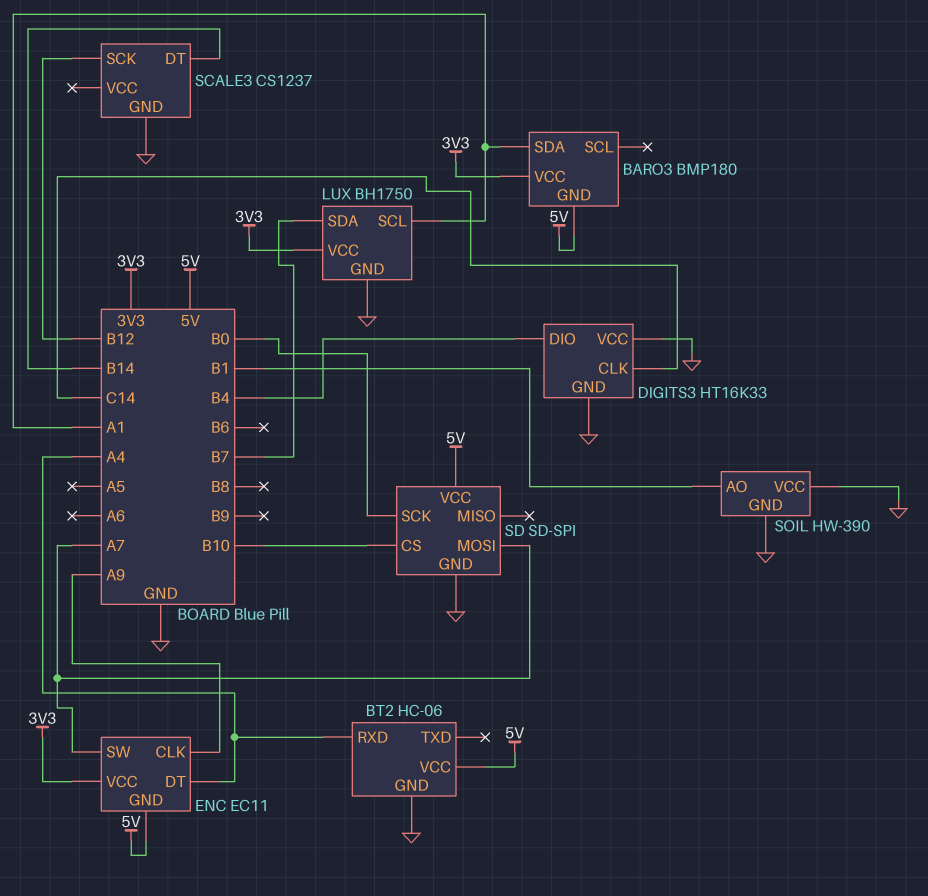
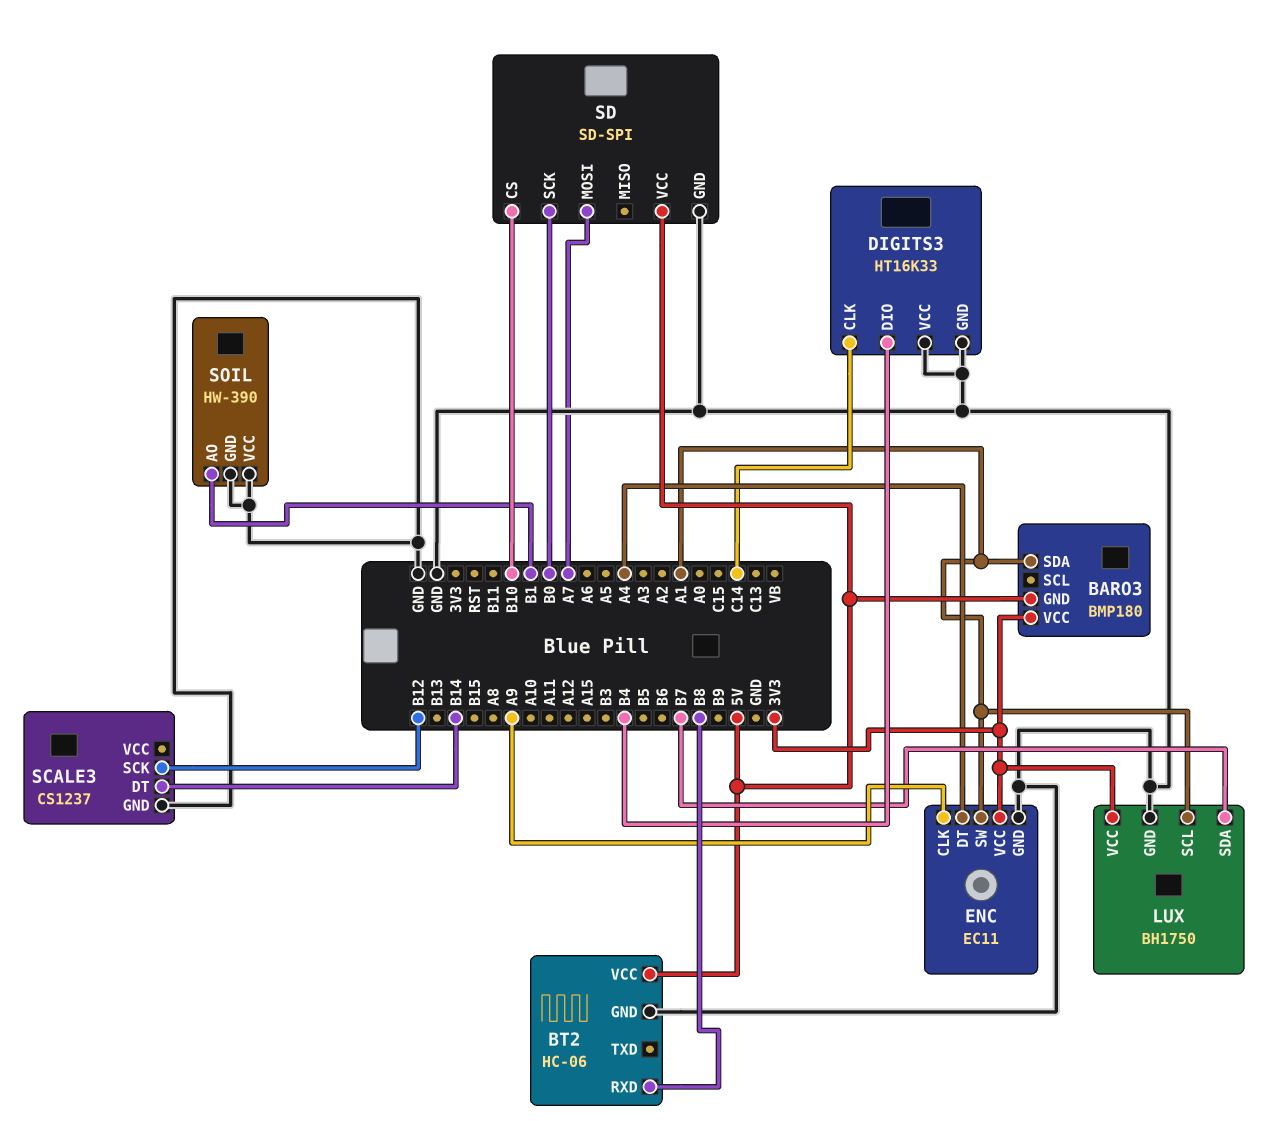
BT2 pin RXD: A4 -> B8
ENC pin GND: 5V -> GND
ENC pin SW: A7 -> A1

